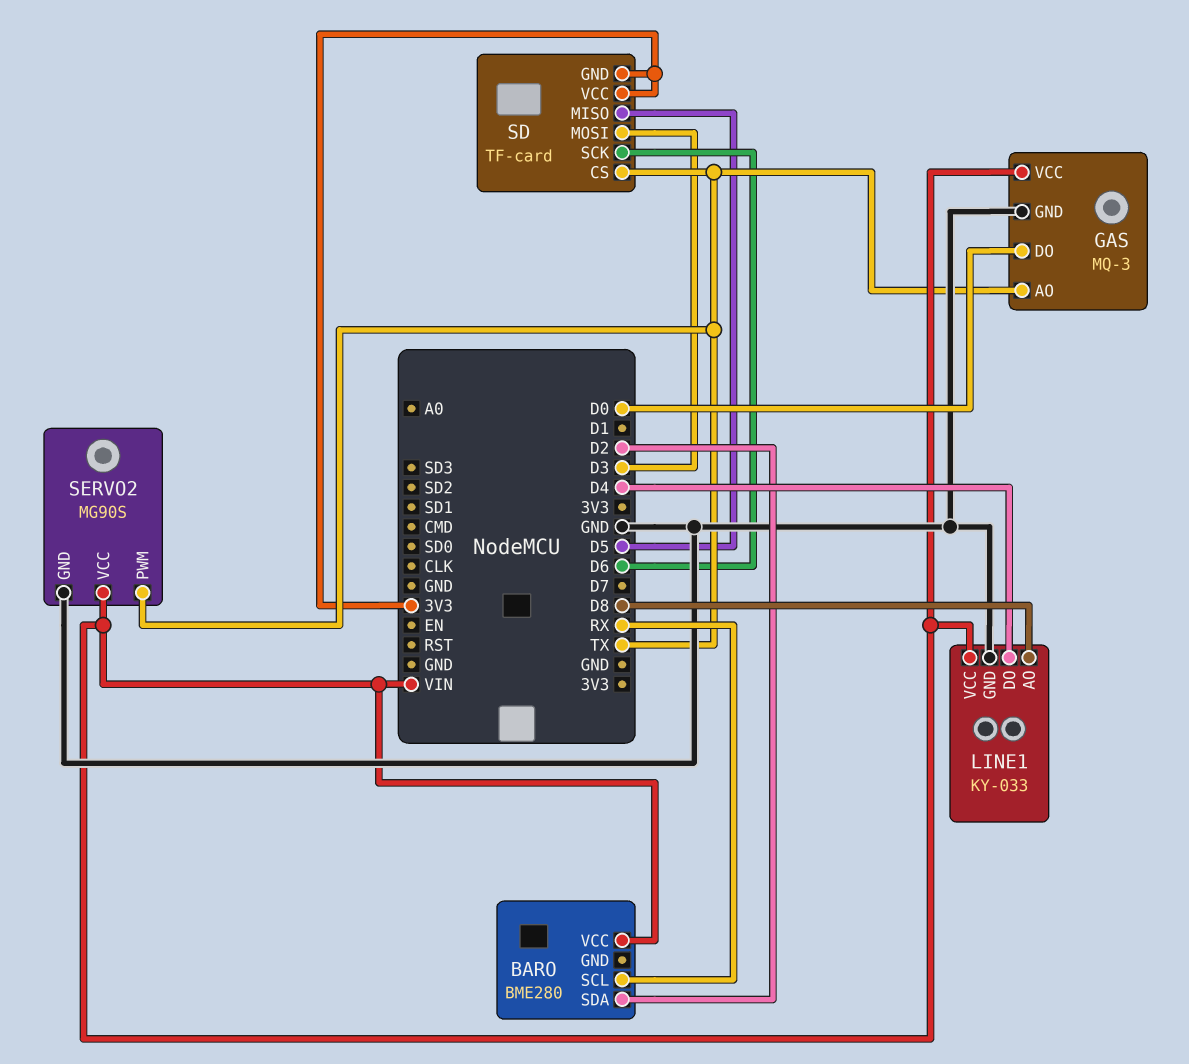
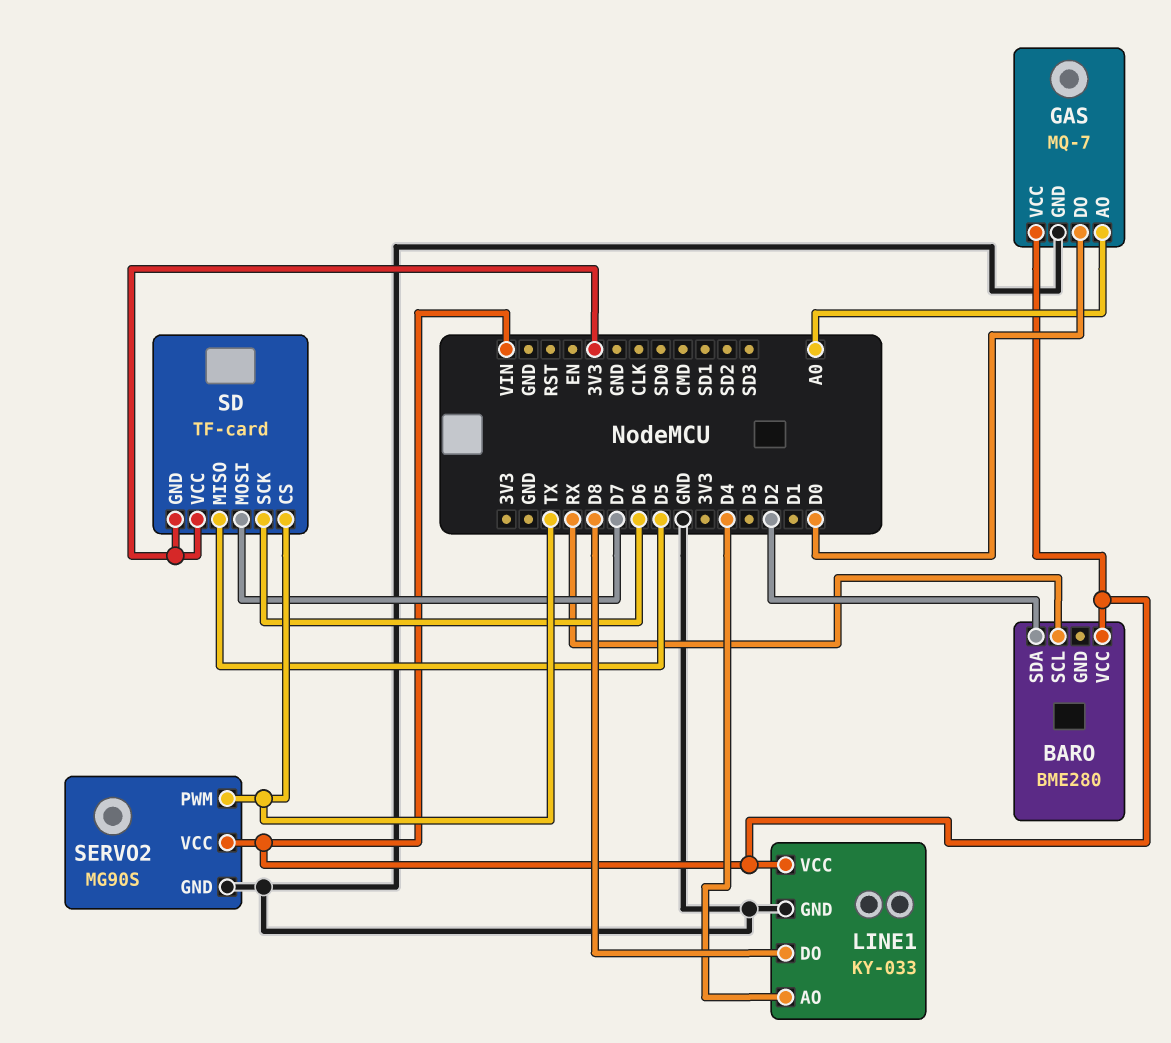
GAS: MQ-3 -> MQ-7
GAS pin AO: TX -> A0
LINE1 pin AO: D8 -> D4
LINE1 pin DO: D4 -> D8
SD pin MOSI: D3 -> D7

